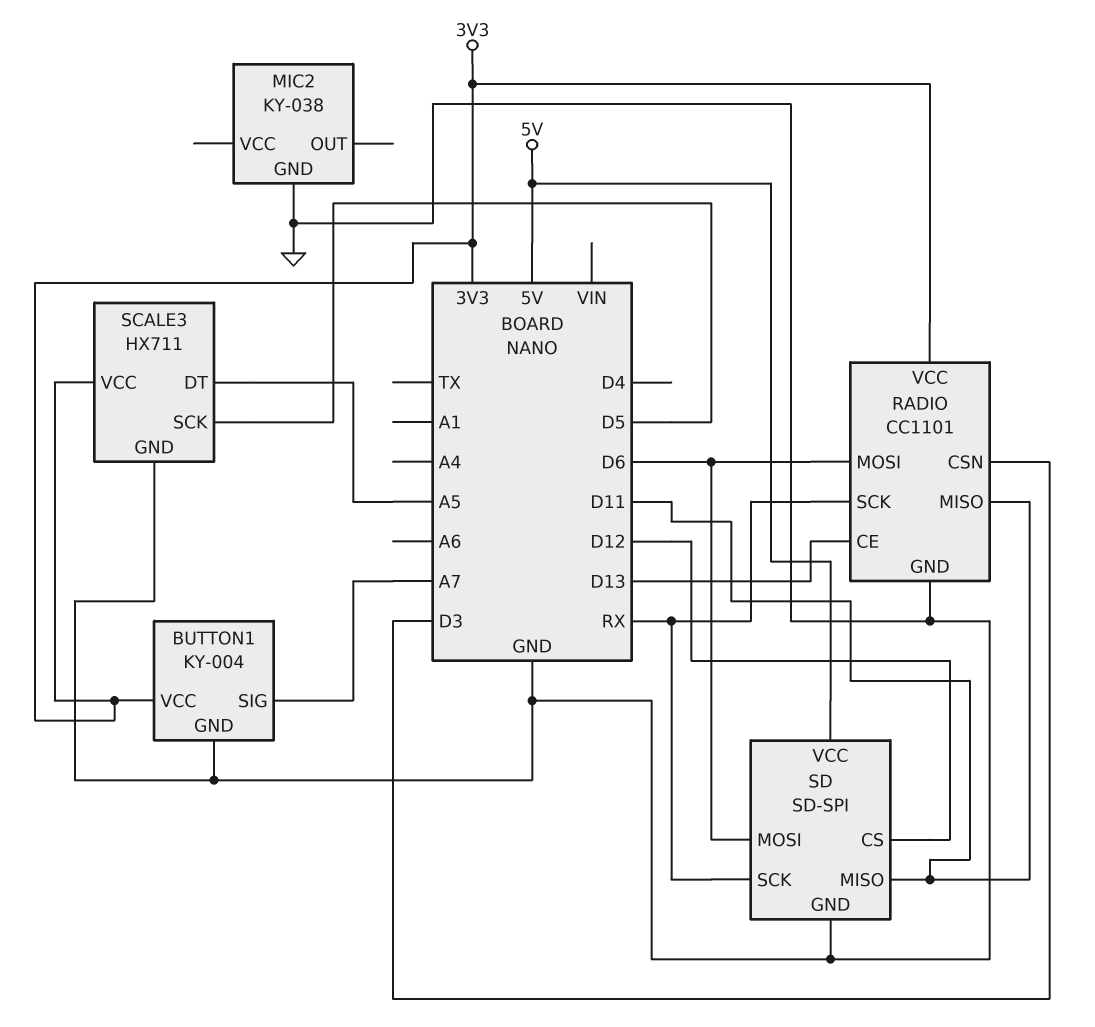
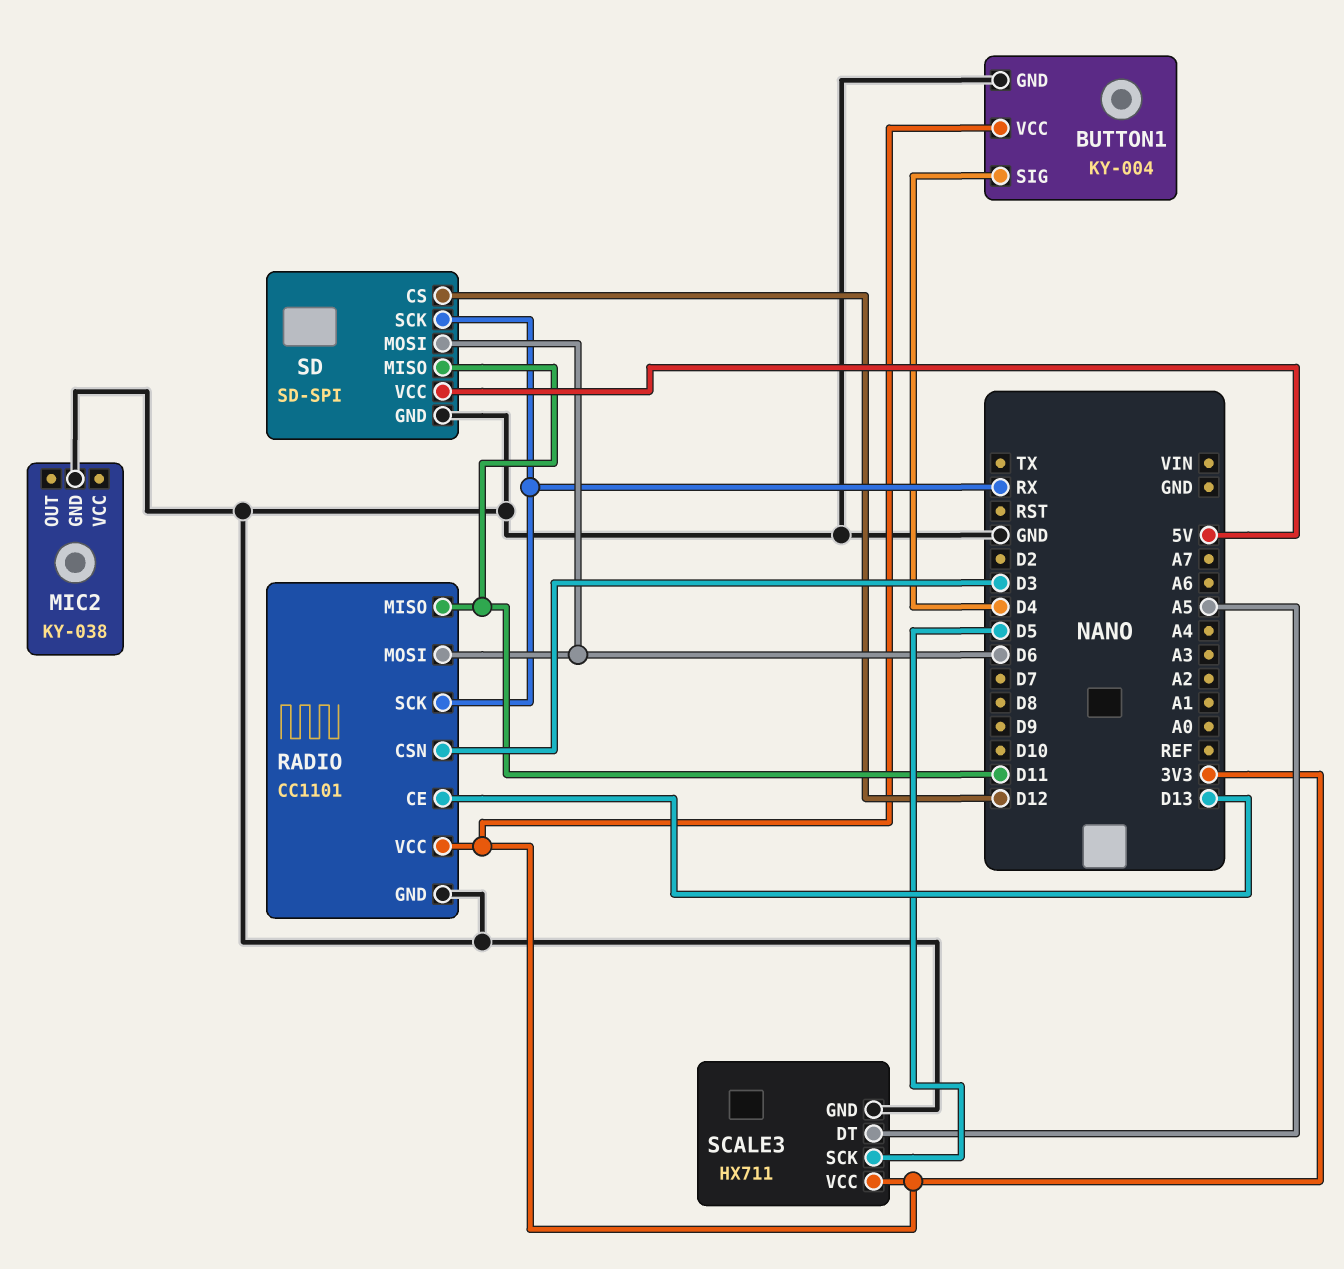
BUTTON1 pin SIG: A7 -> D4

